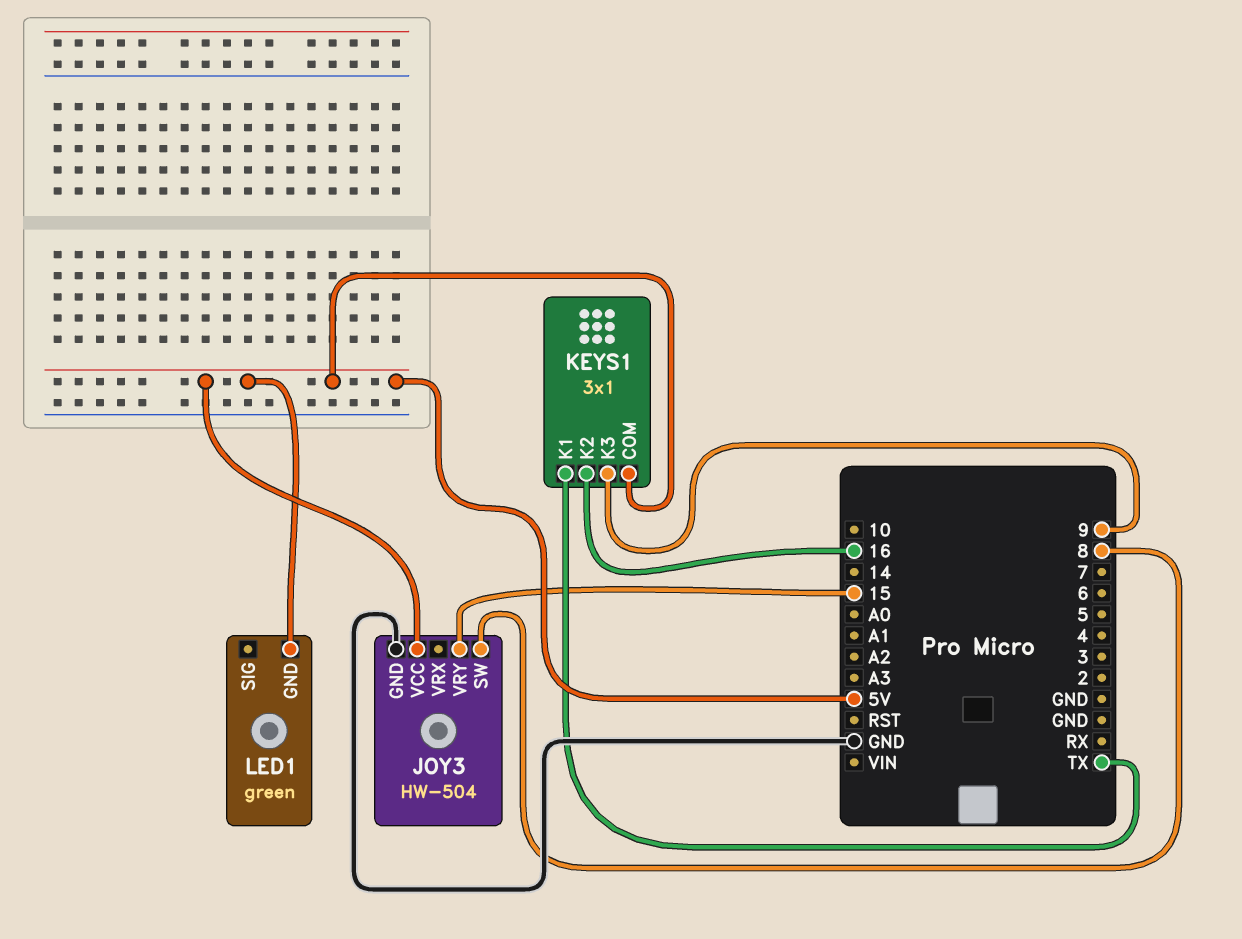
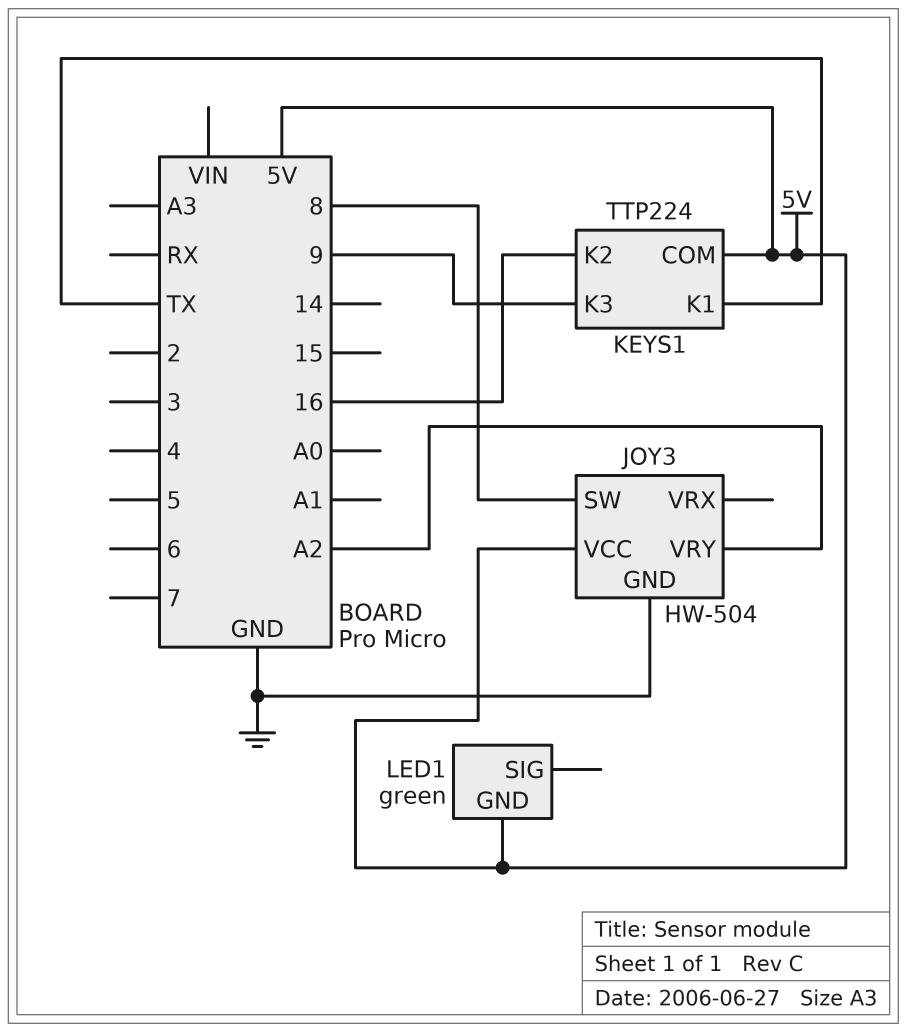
JOY3 pin VRY: 15 -> A2
KEYS1: 3x1 -> TTP224

